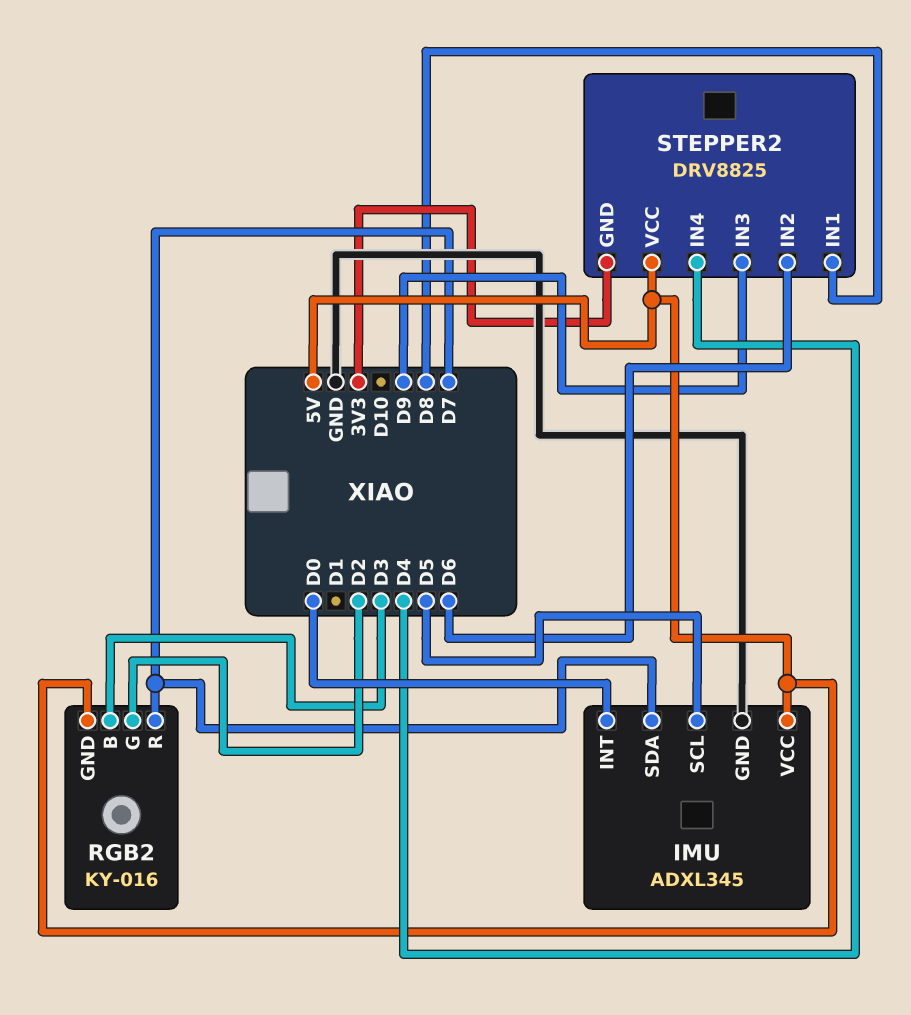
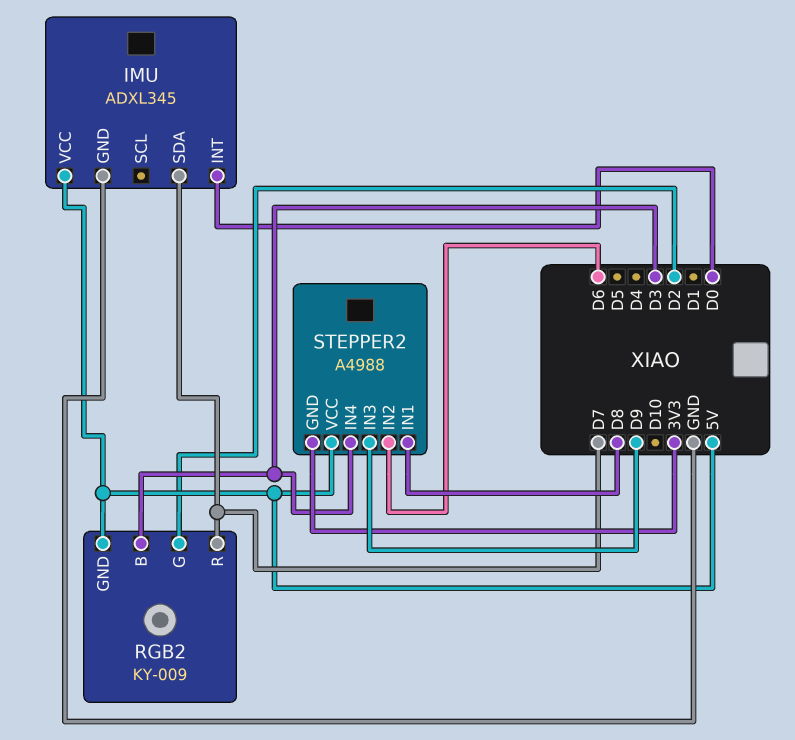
IMU pin SCL: D5 -> none
RGB2: KY-016 -> KY-009
STEPPER2: DRV8825 -> A4988
STEPPER2 pin IN4: D4 -> D3

